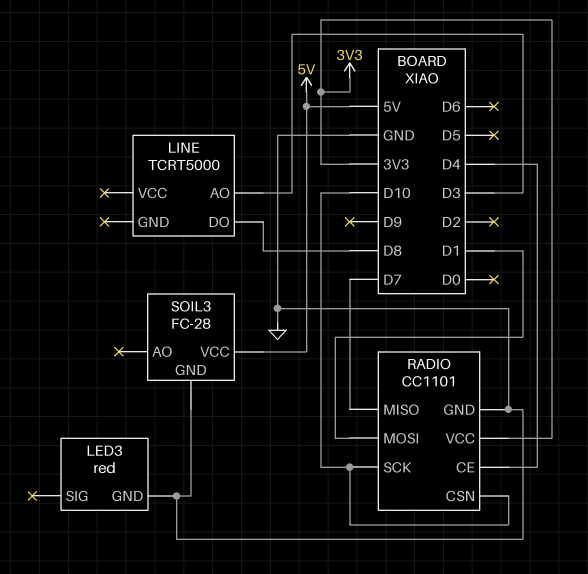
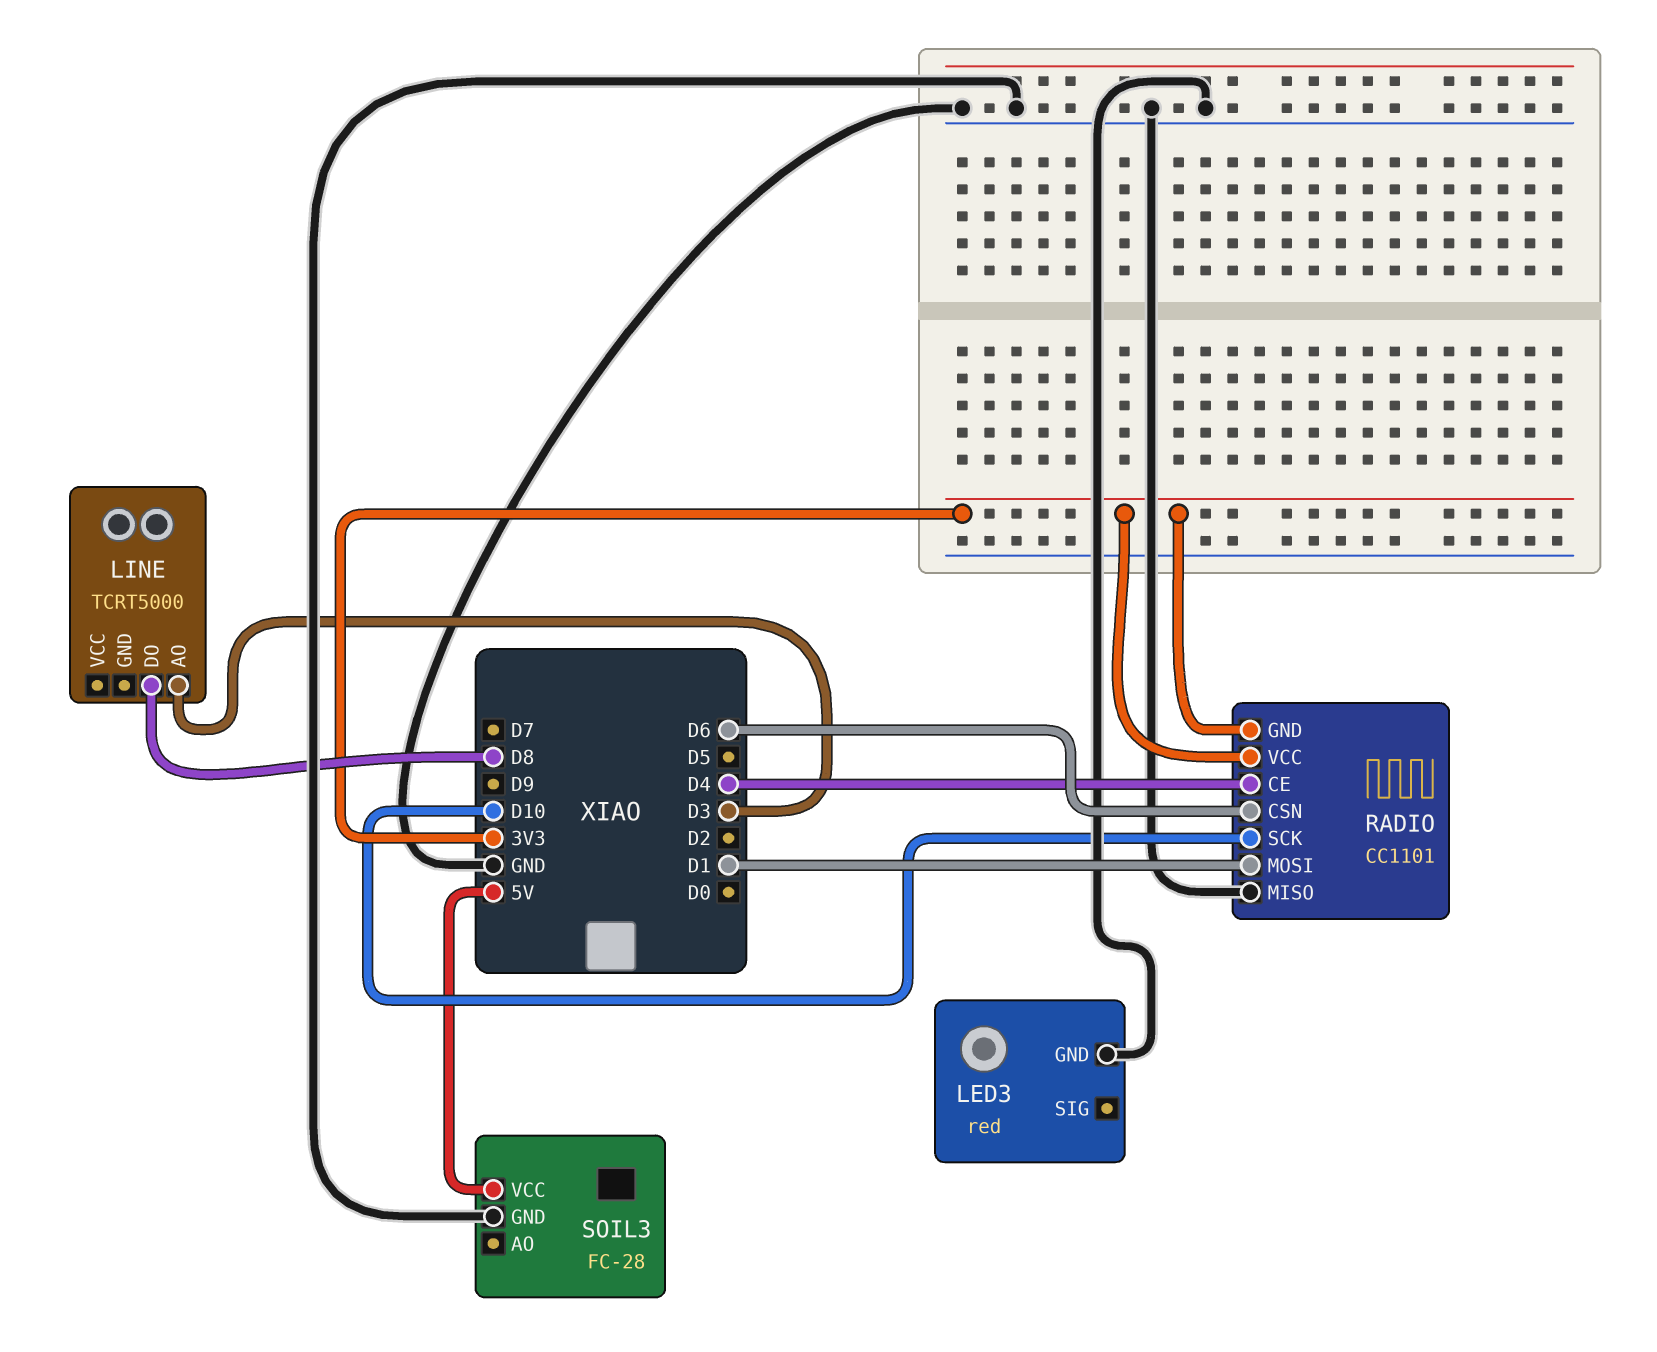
RADIO pin CSN: D10 -> D6
RADIO pin GND: GND -> 3V3
RADIO pin MISO: D7 -> GND

